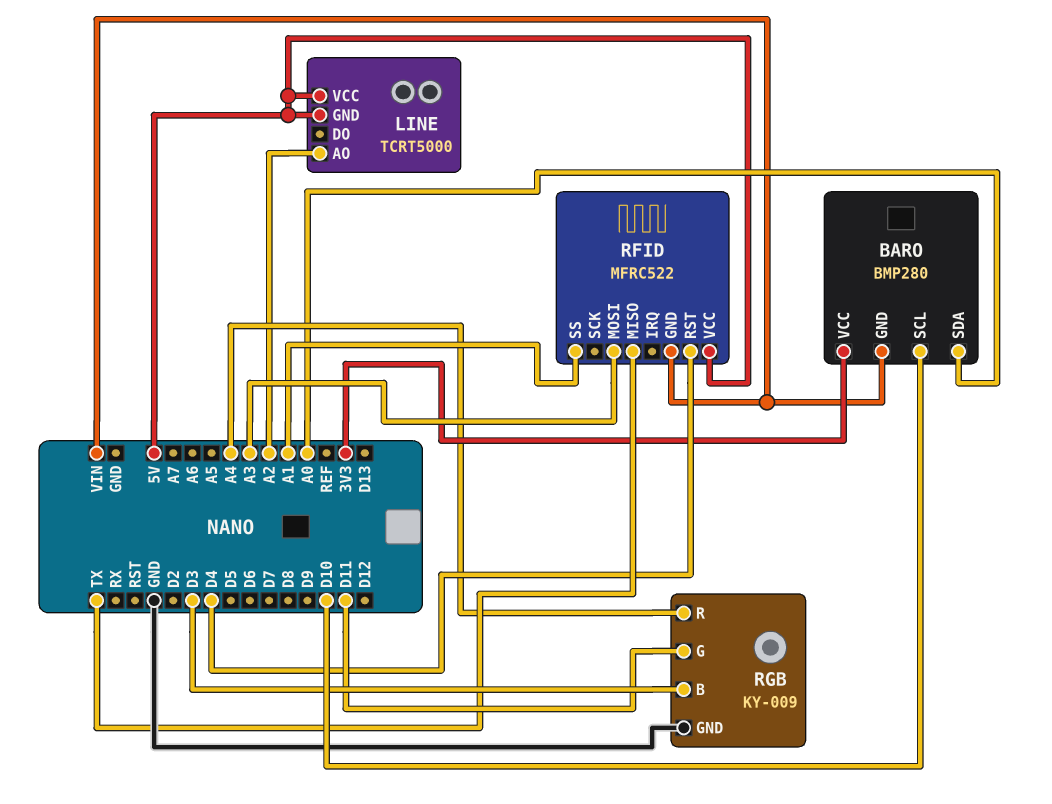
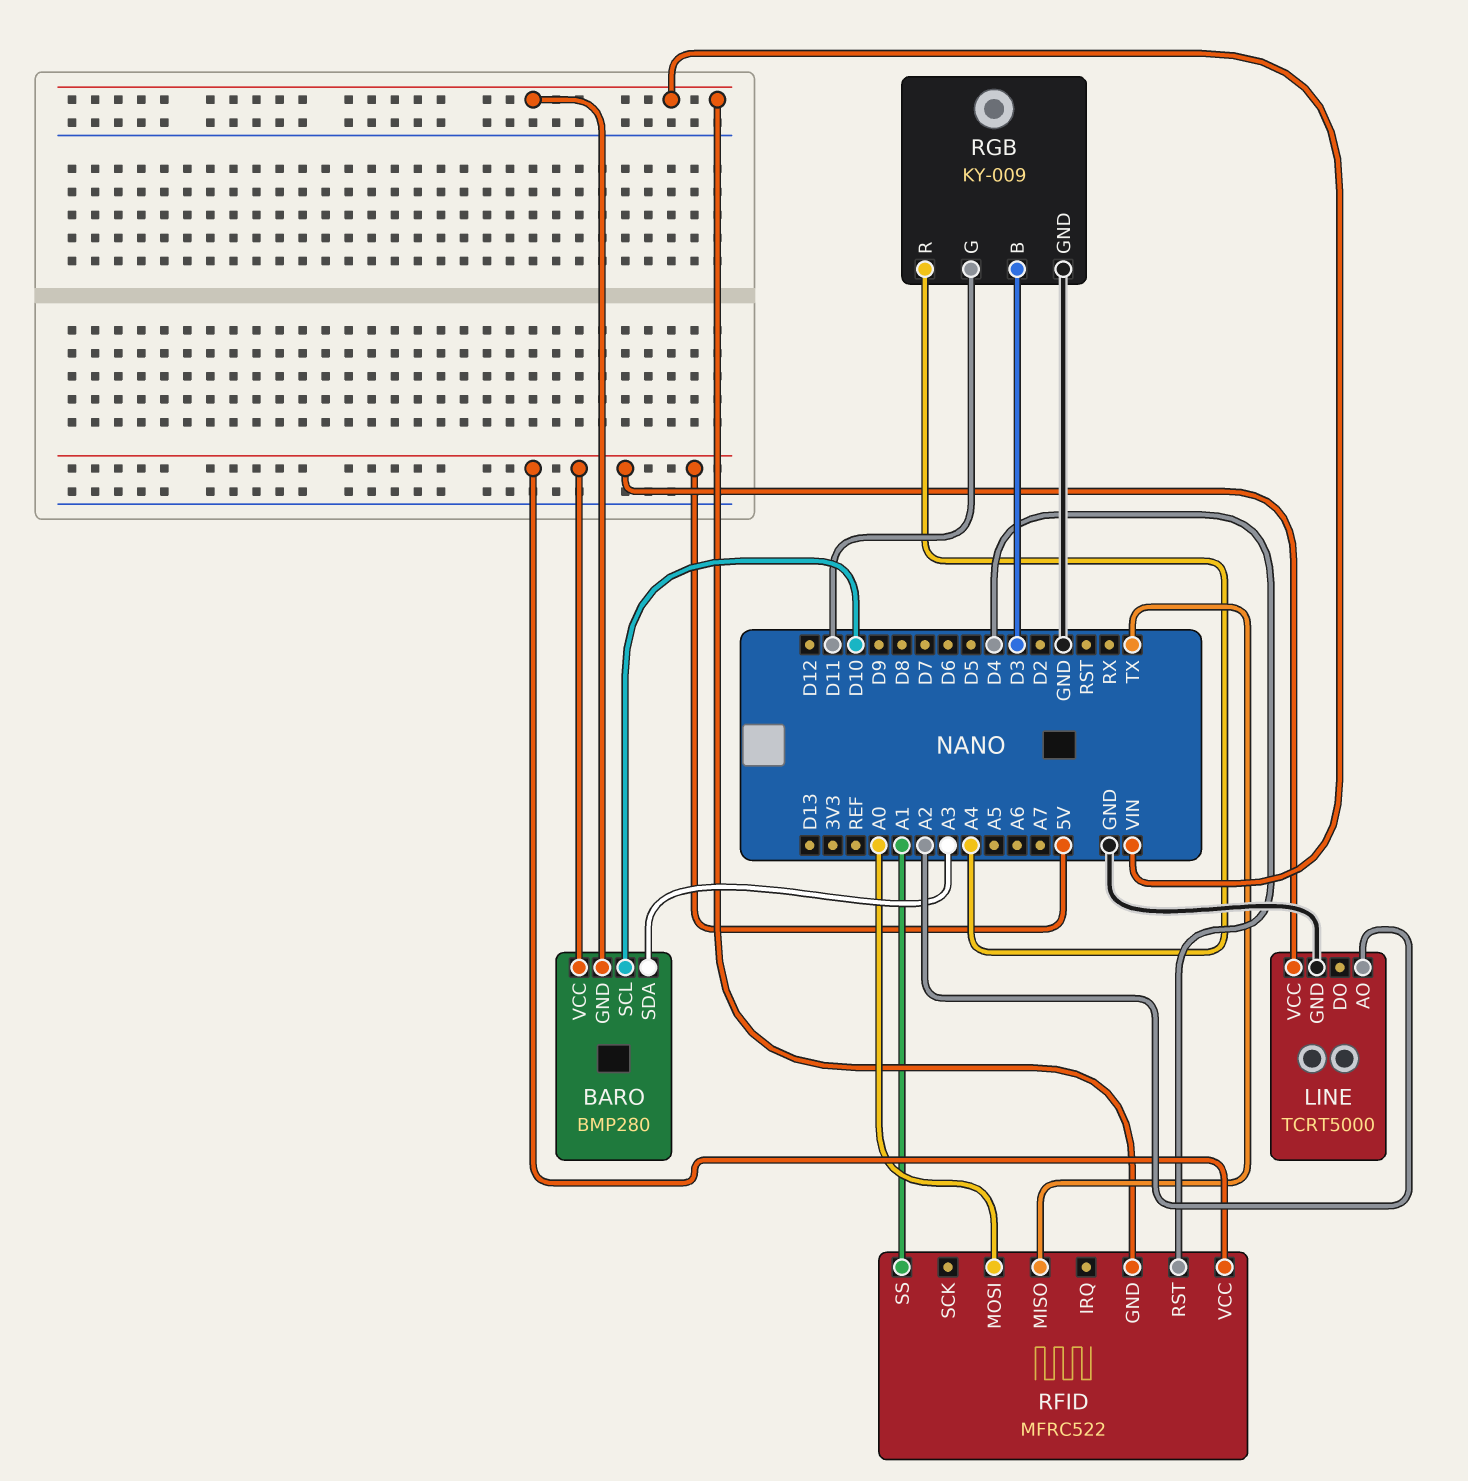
BARO pin SDA: A0 -> A3
BARO pin VCC: 3V3 -> 5V
LINE pin GND: 5V -> GND
RFID pin MOSI: A3 -> A0

